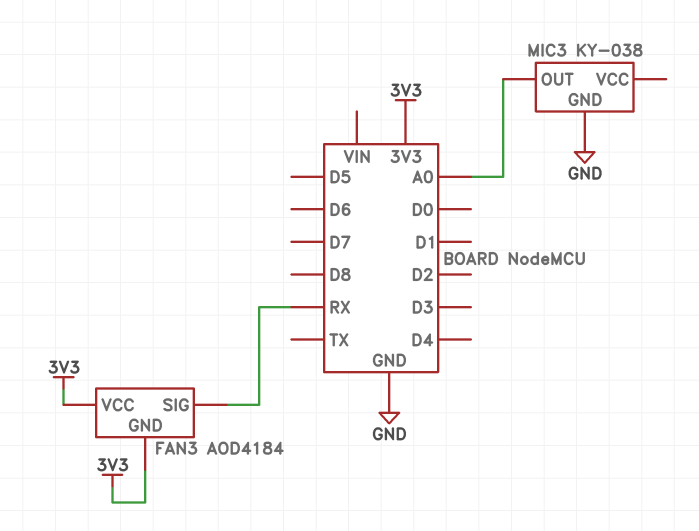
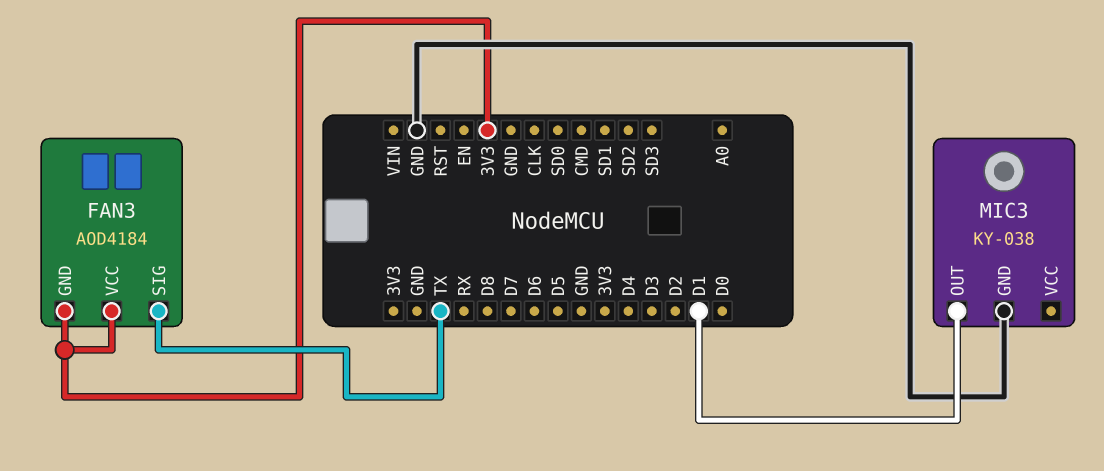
FAN3 pin SIG: RX -> TX
MIC3 pin OUT: A0 -> D1

